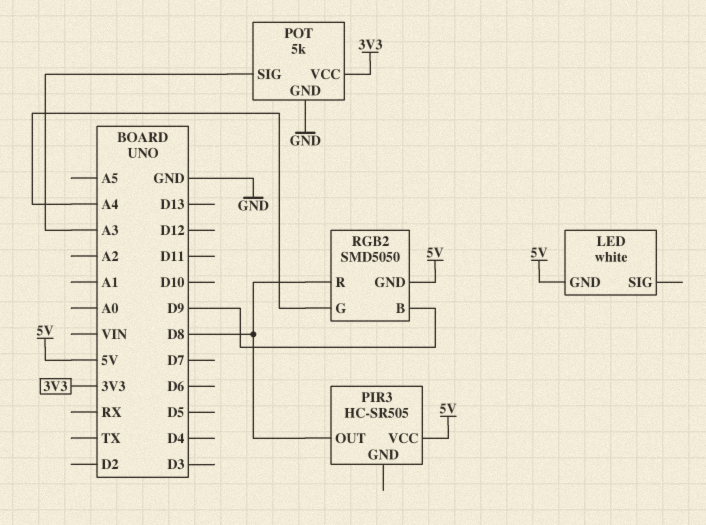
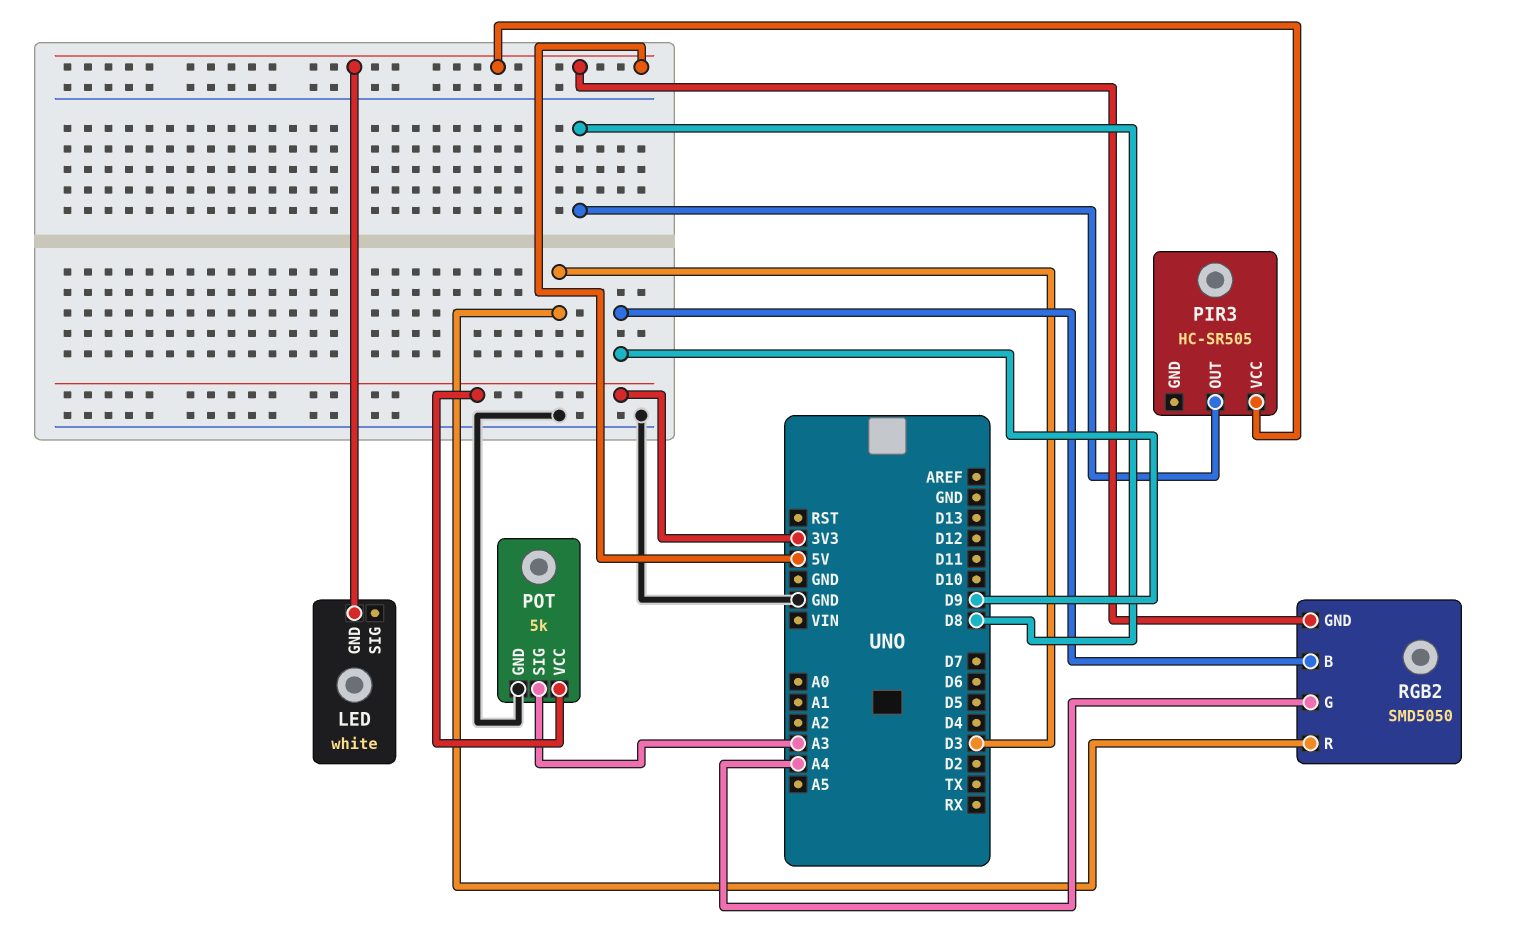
RGB2 pin R: D8 -> D3

